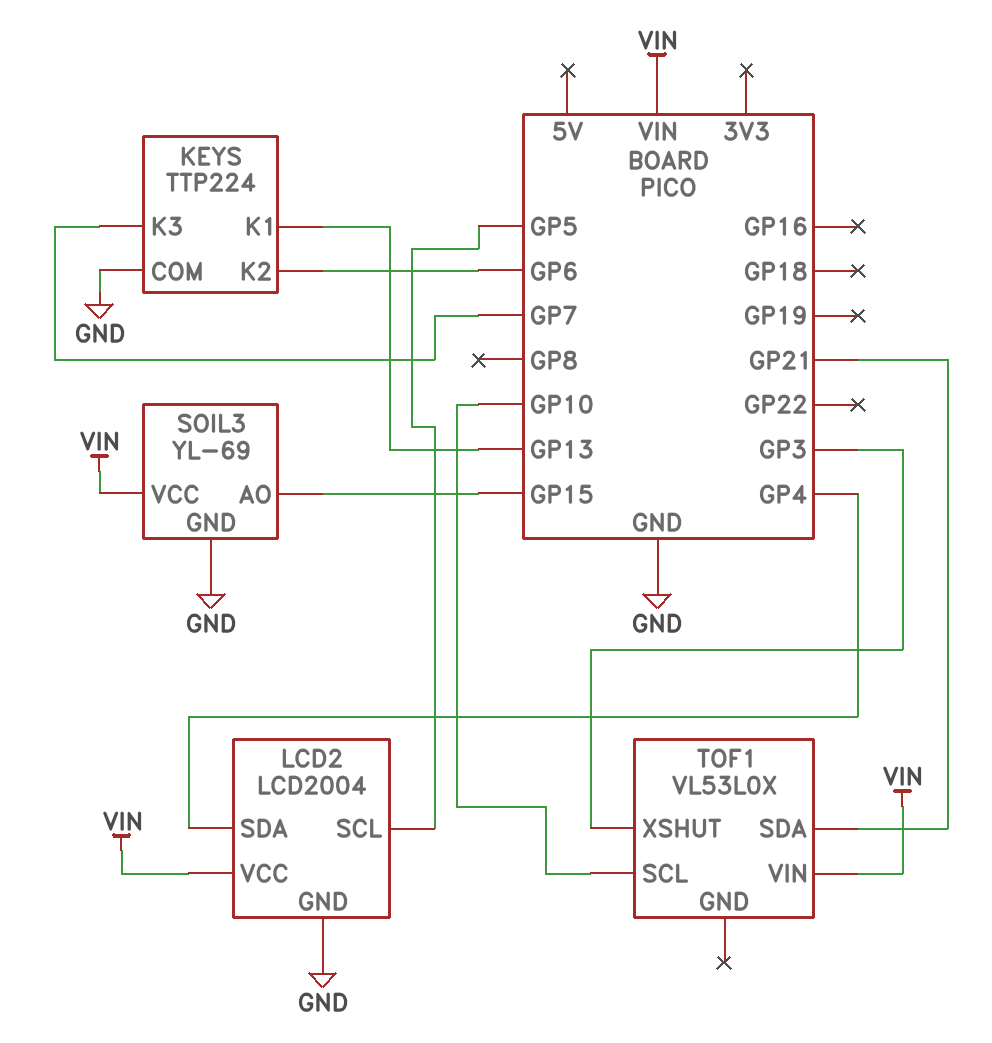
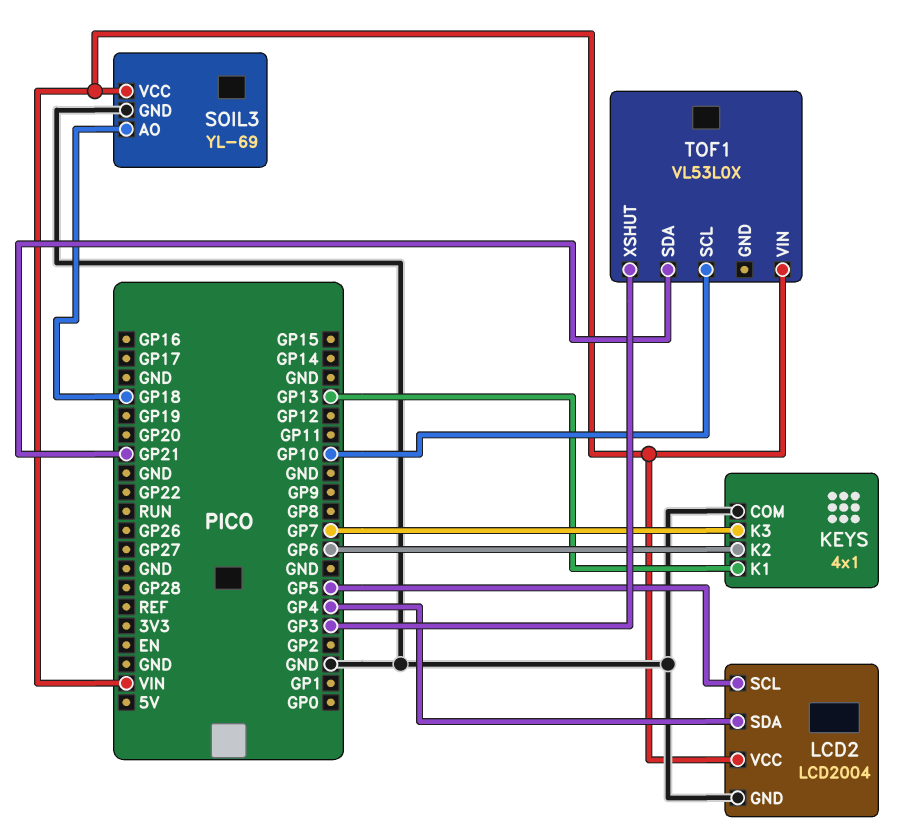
KEYS: TTP224 -> 4x1
SOIL3 pin AO: GP15 -> GP18

